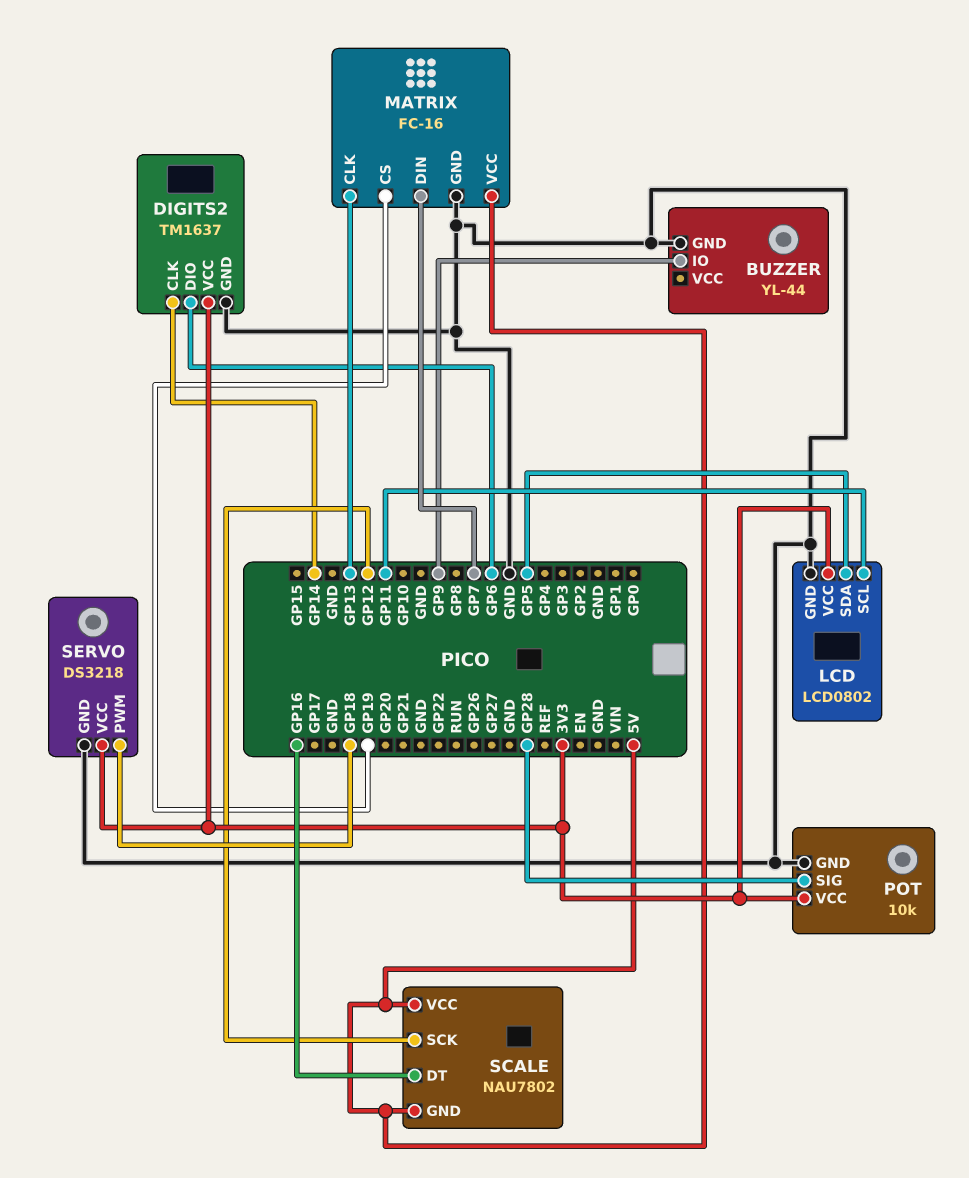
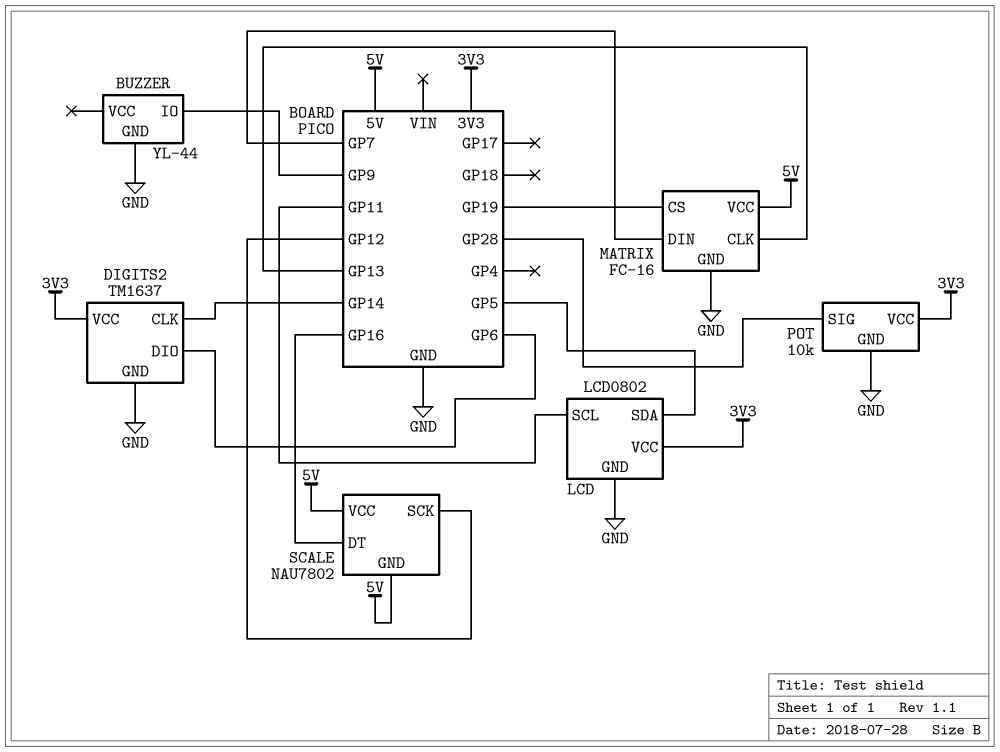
SERVO: DS3218 -> none
SERVO pin GND: GND -> none
SERVO pin PWM: GP18 -> none
SERVO pin VCC: 3V3 -> none

